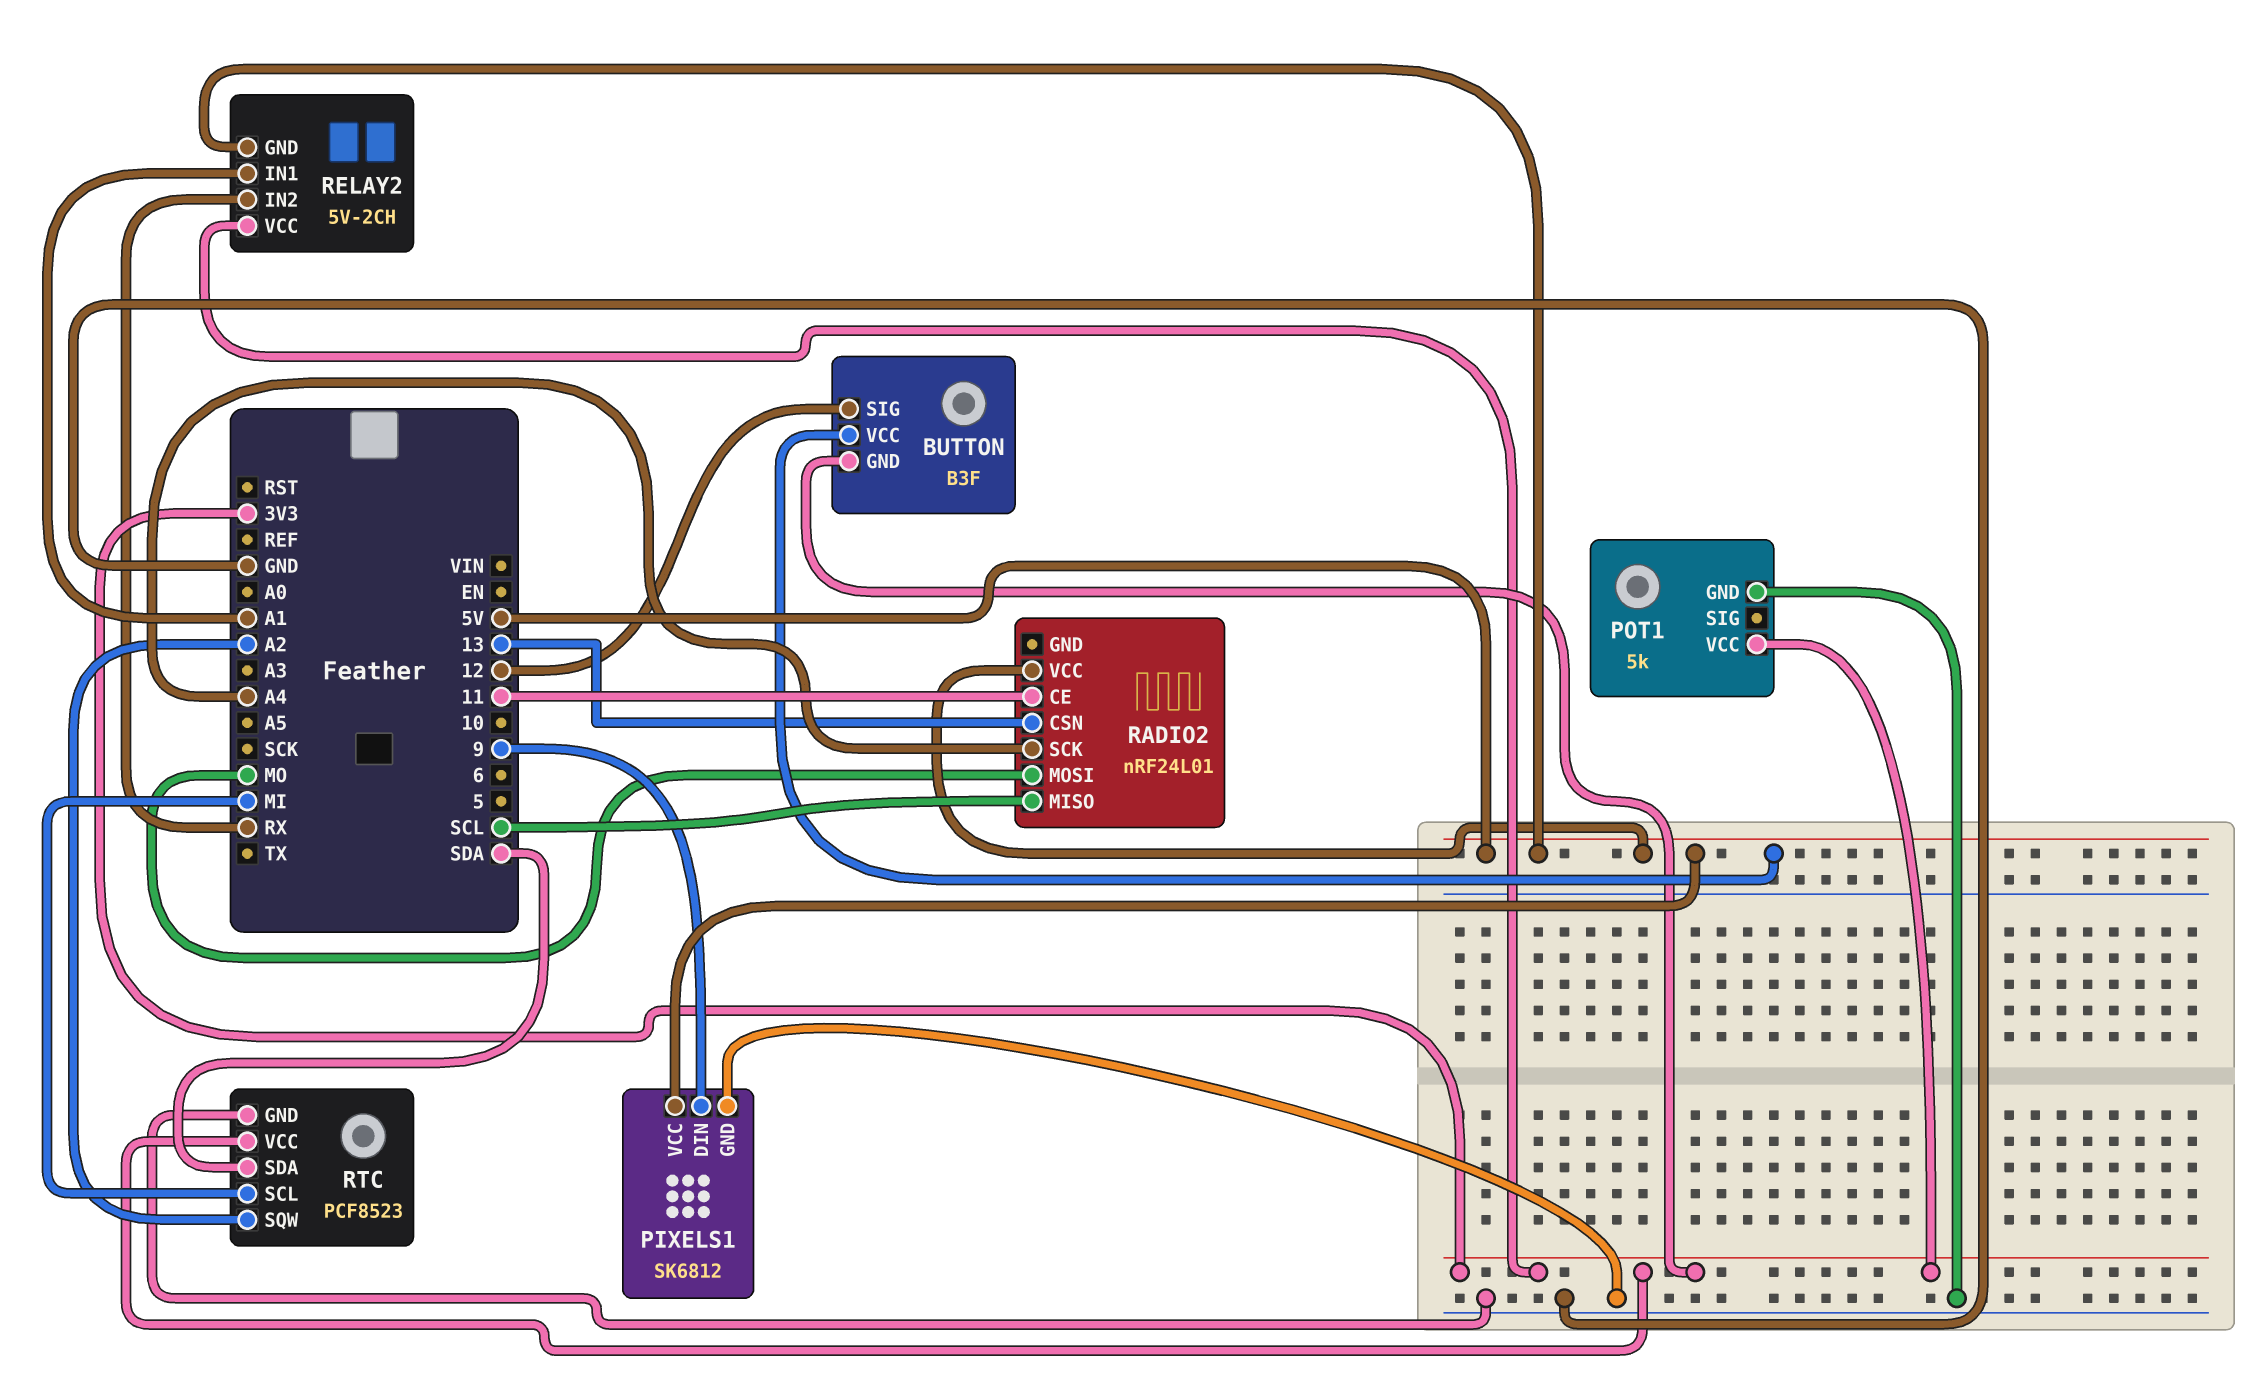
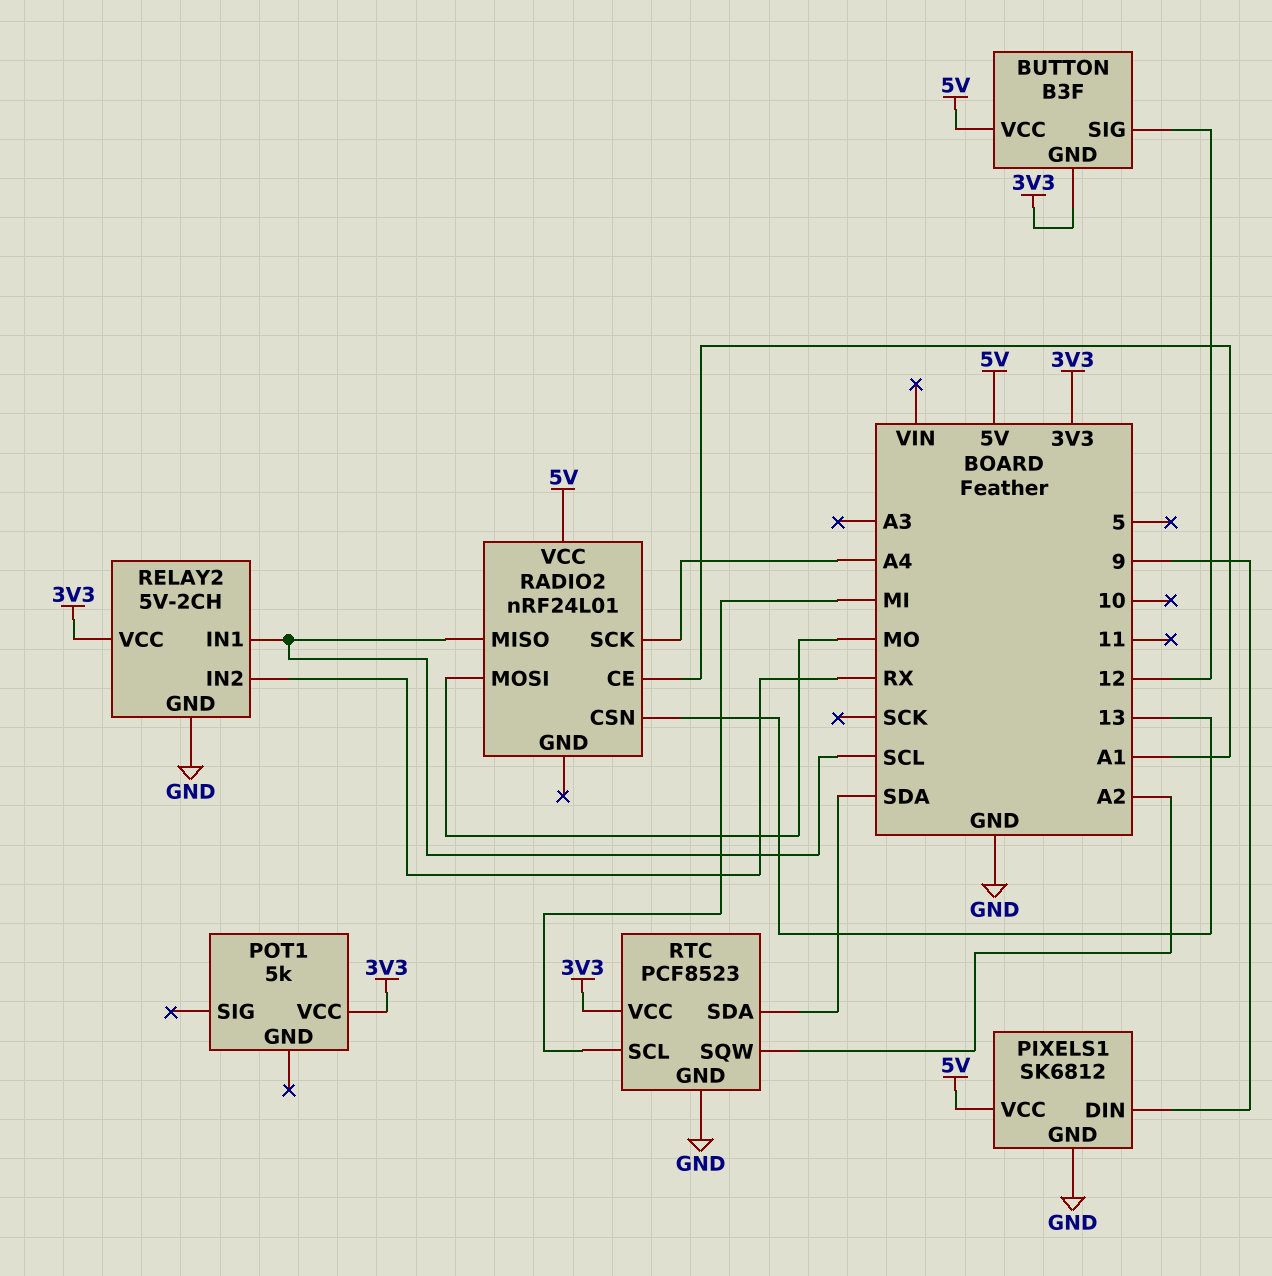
POT1 pin GND: GND -> none
RADIO2 pin CE: 11 -> A1
RELAY2 pin GND: 5V -> GND
RELAY2 pin IN1: A1 -> SCL

